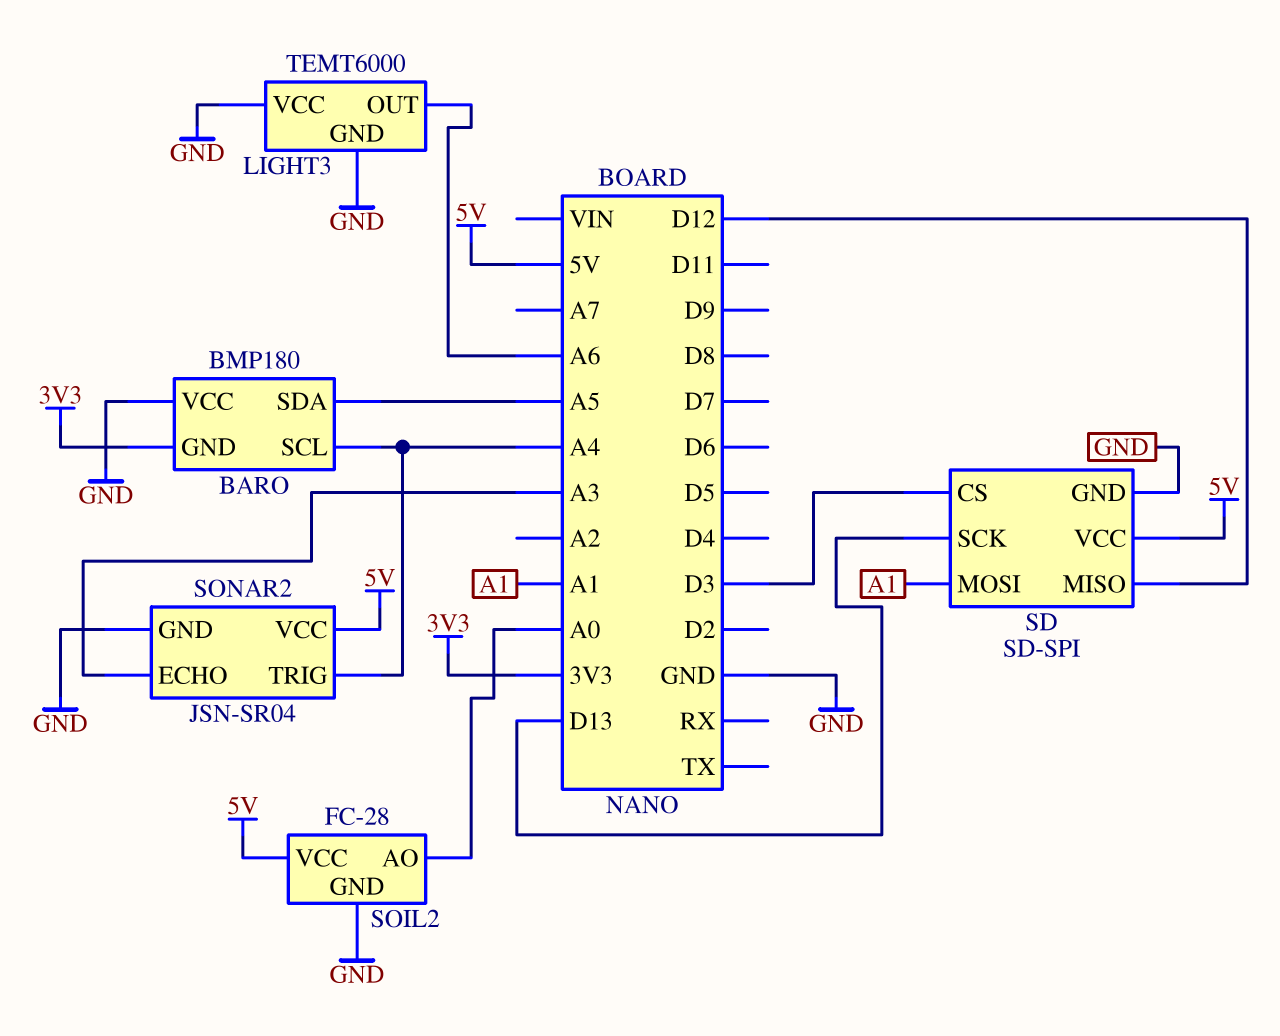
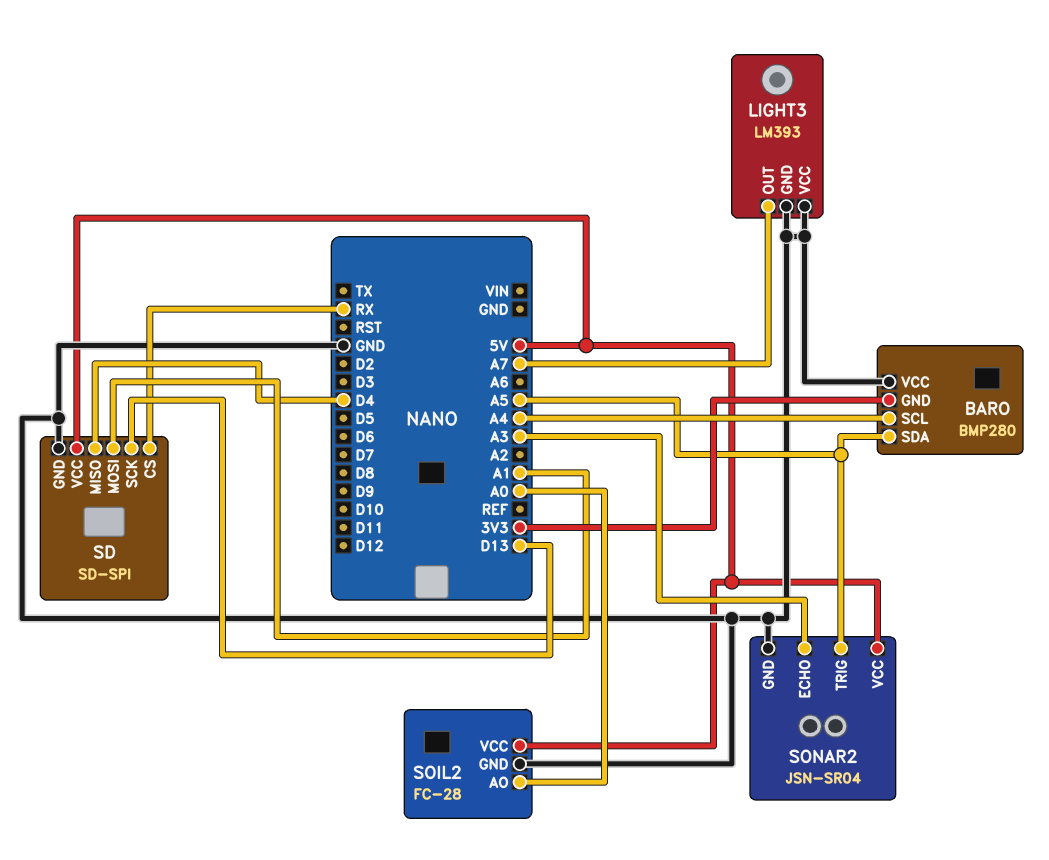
BARO: BMP180 -> BMP280
LIGHT3: TEMT6000 -> LM393
LIGHT3 pin OUT: A6 -> A7
SD pin CS: D3 -> RX
SD pin MISO: D12 -> D4
SONAR2 pin TRIG: A4 -> A5

